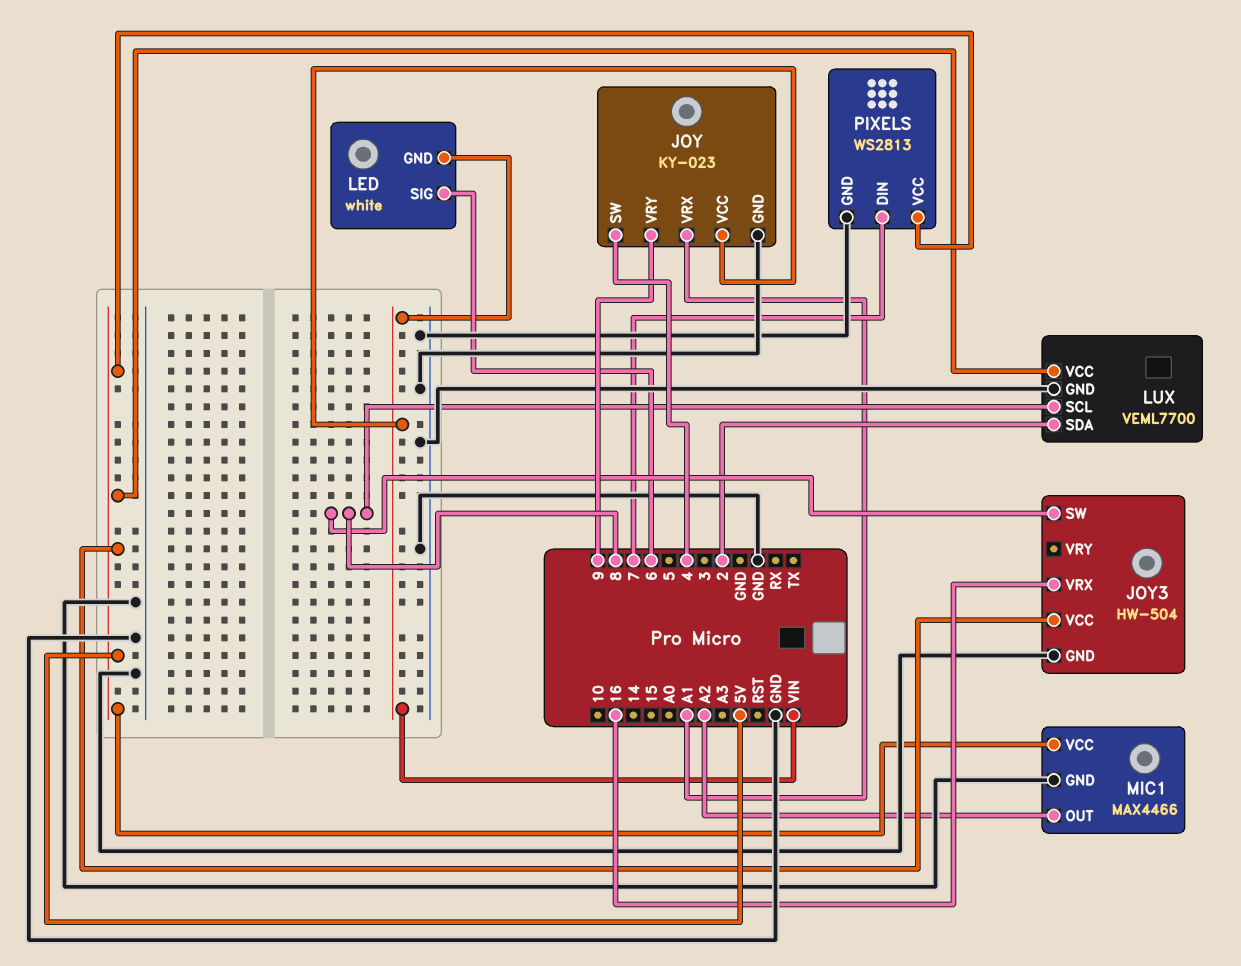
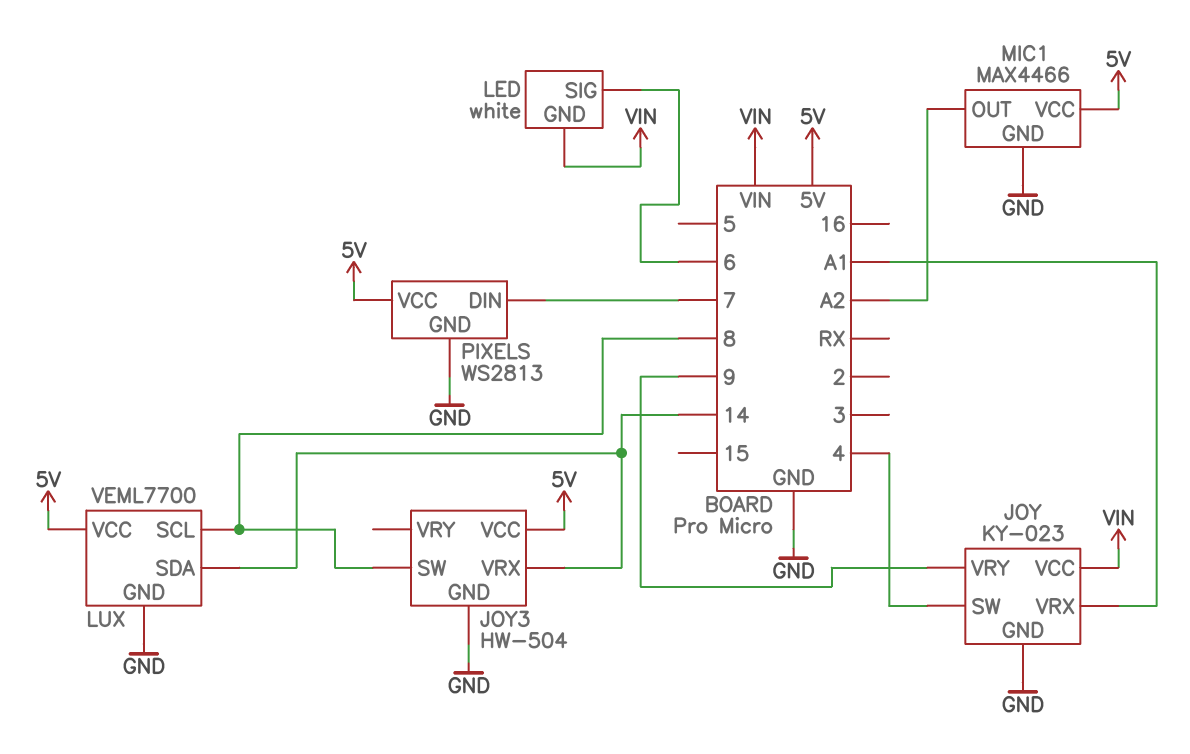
JOY3 pin VRX: 16 -> 14
LUX pin SDA: 2 -> 14

